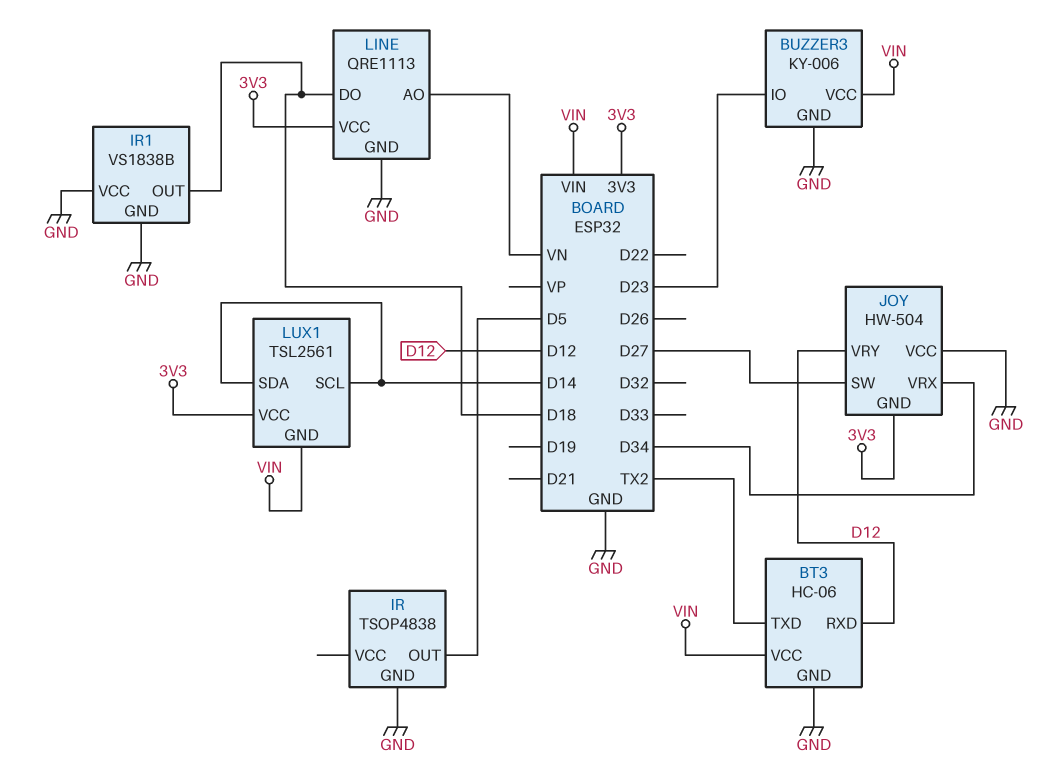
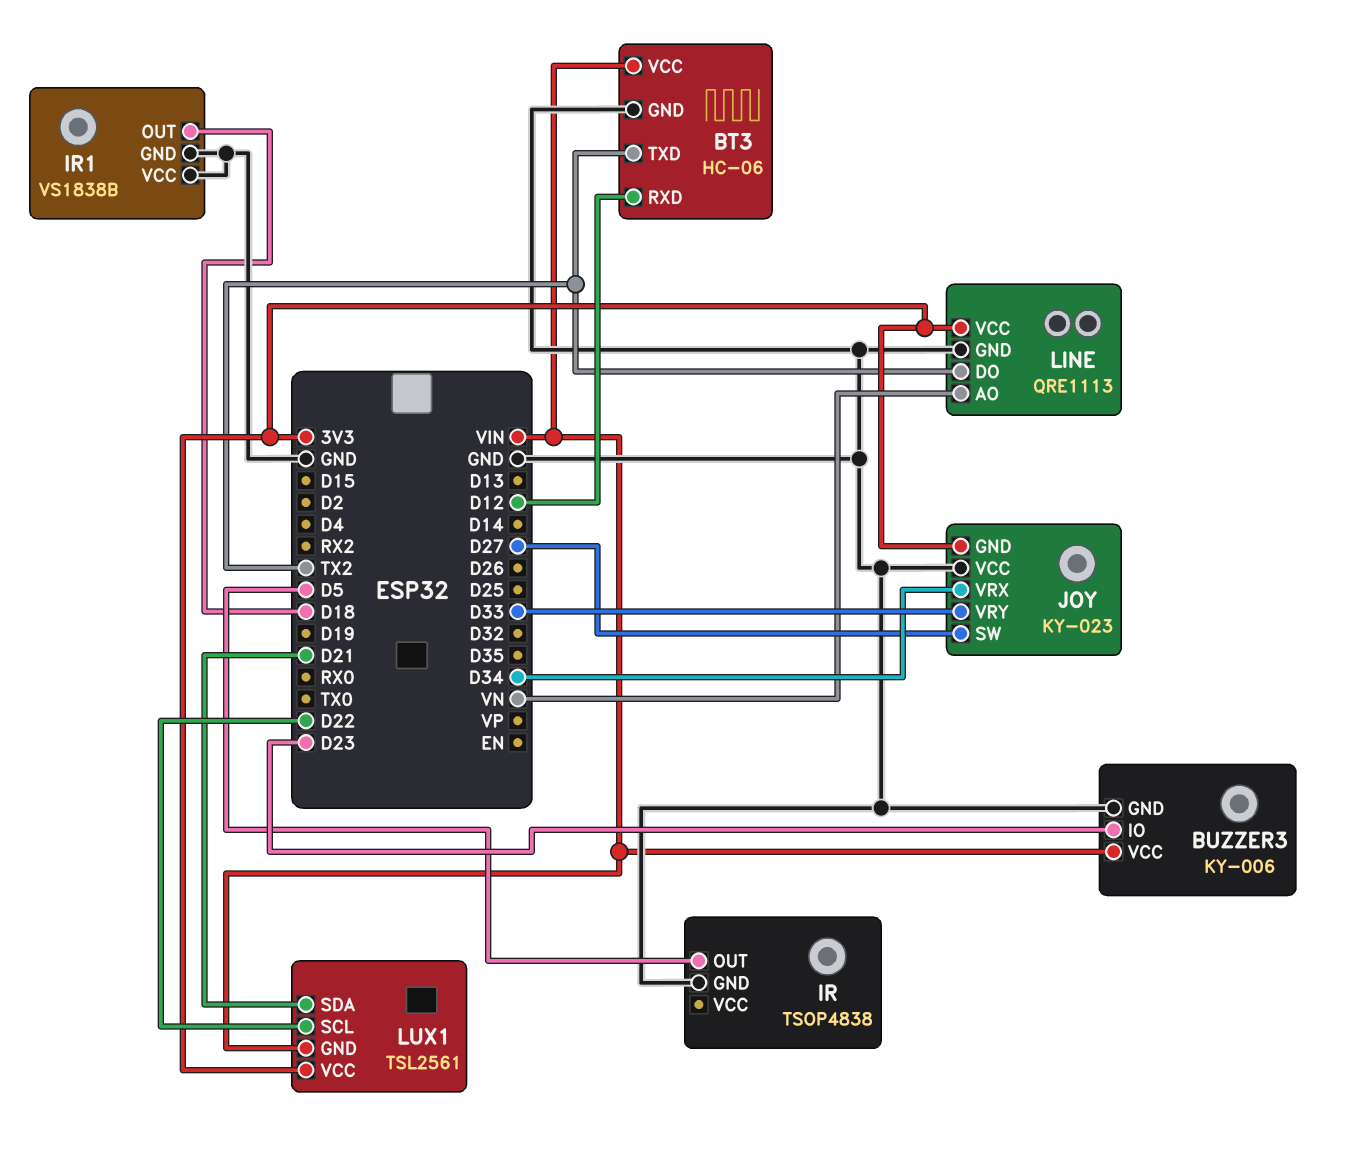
JOY: HW-504 -> KY-023
JOY pin VRY: D12 -> D33
LINE pin DO: D18 -> TX2
LUX1 pin SCL: D14 -> D22
LUX1 pin SDA: D14 -> D21

